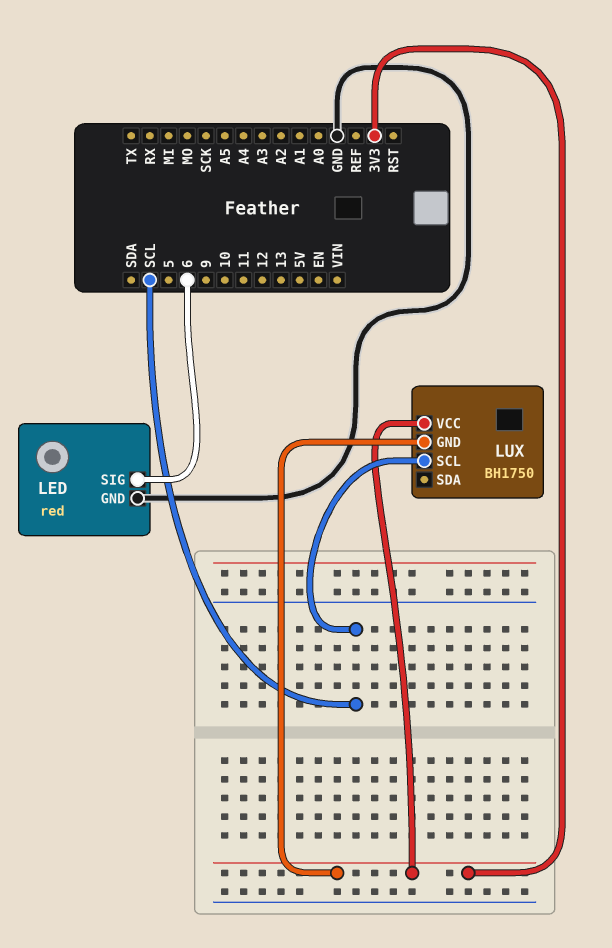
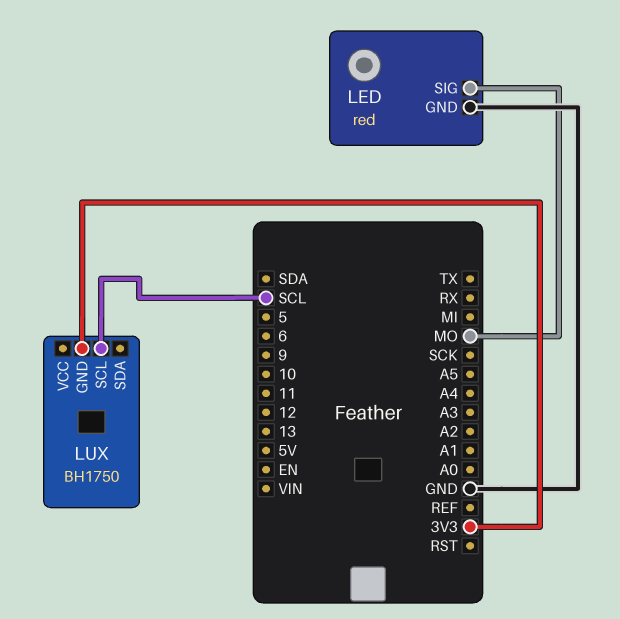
LED pin SIG: 6 -> MO
LUX pin VCC: 3V3 -> none

